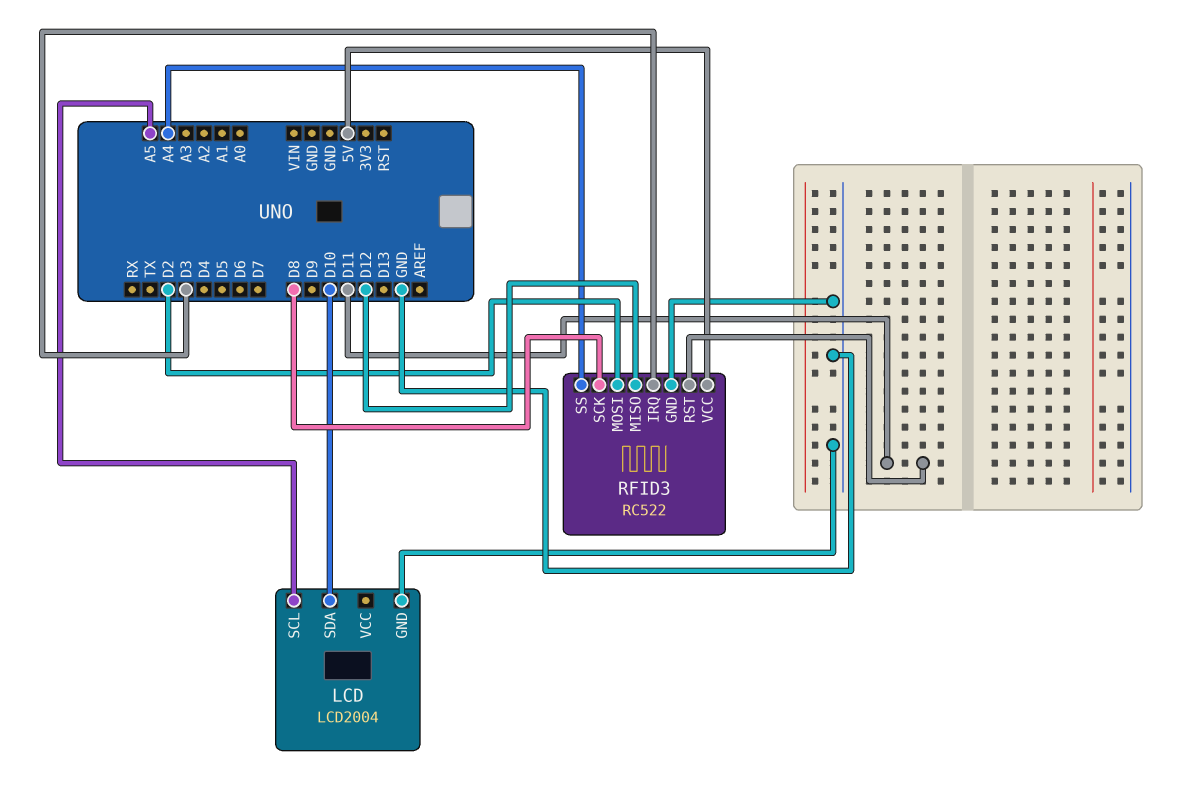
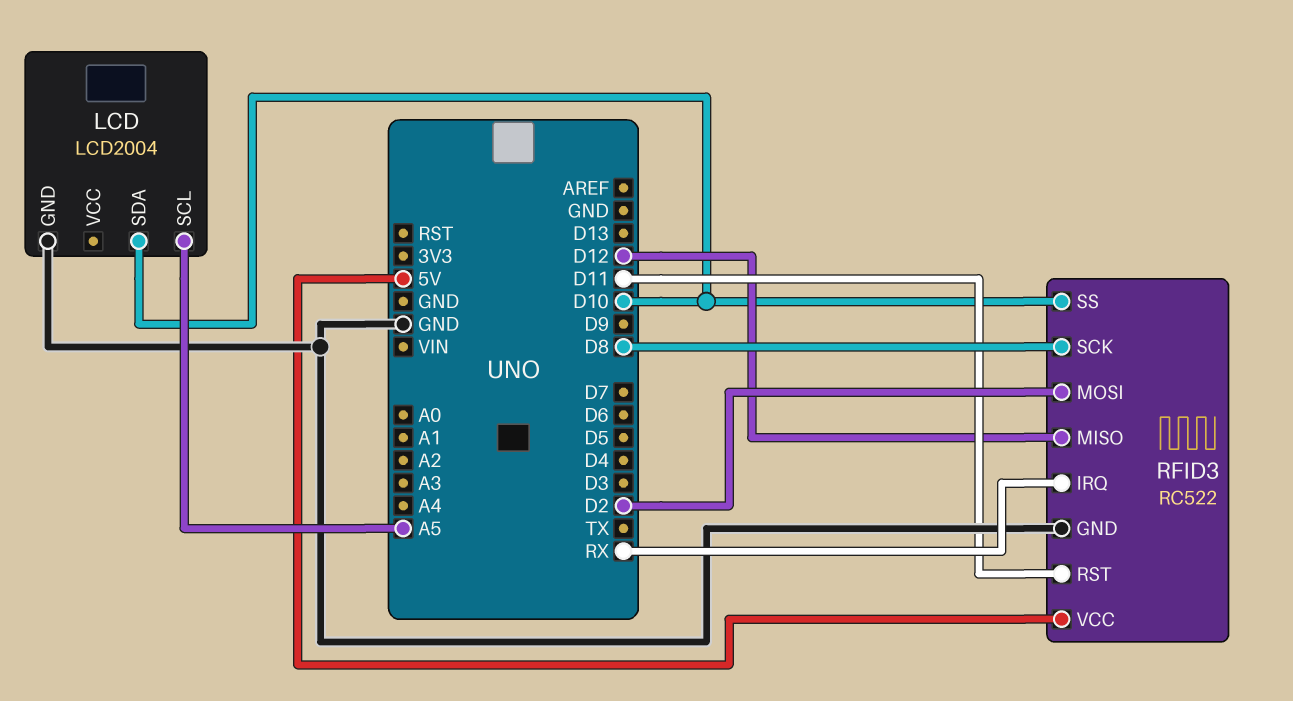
RFID3 pin IRQ: D3 -> RX
RFID3 pin SS: A4 -> D10

